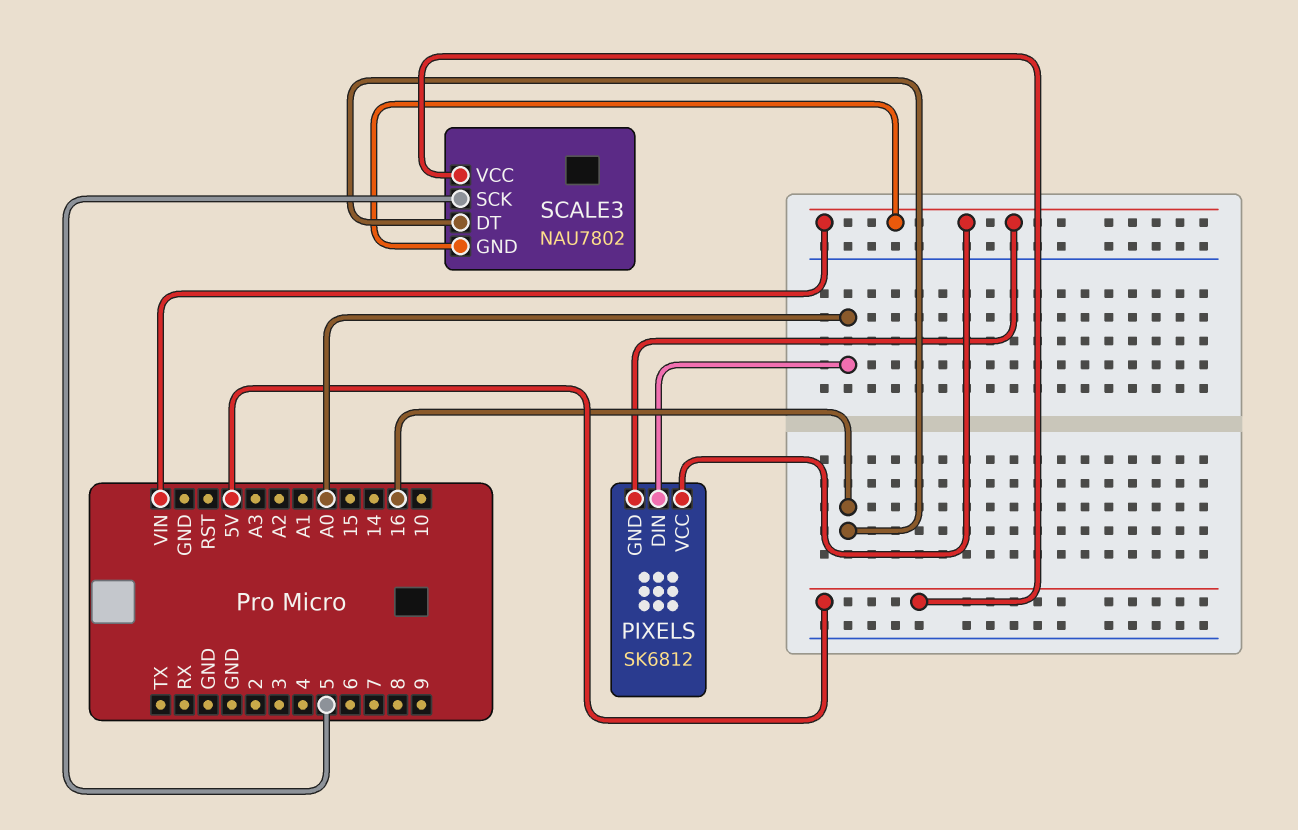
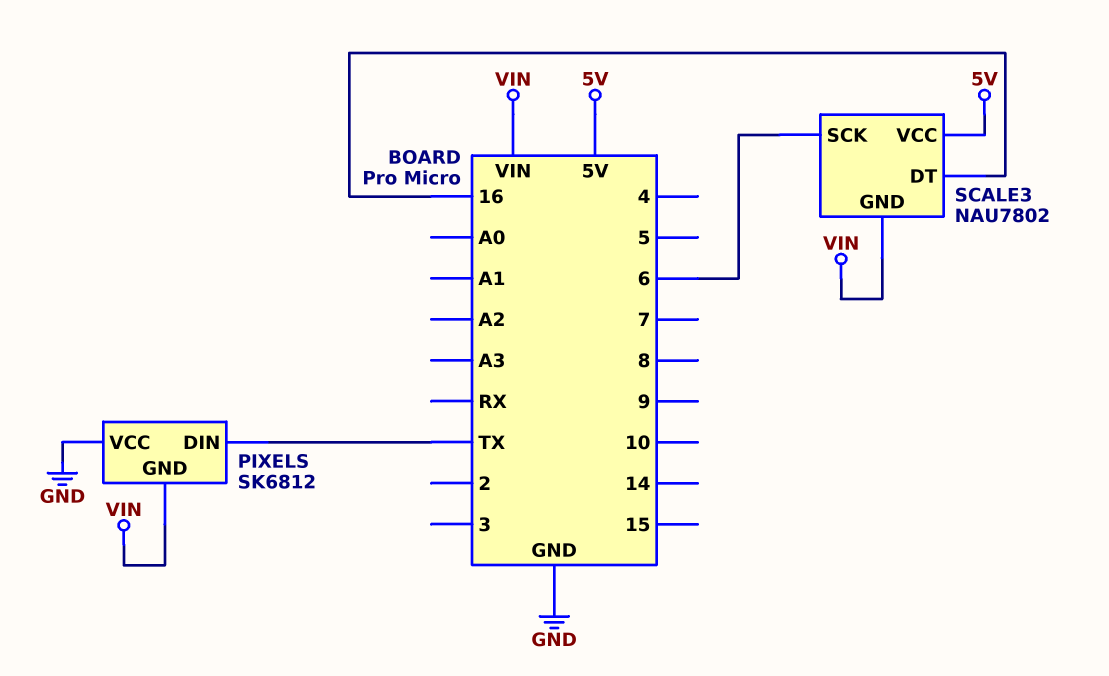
PIXELS pin DIN: A0 -> TX
PIXELS pin VCC: VIN -> GND
SCALE3 pin SCK: 5 -> 6

